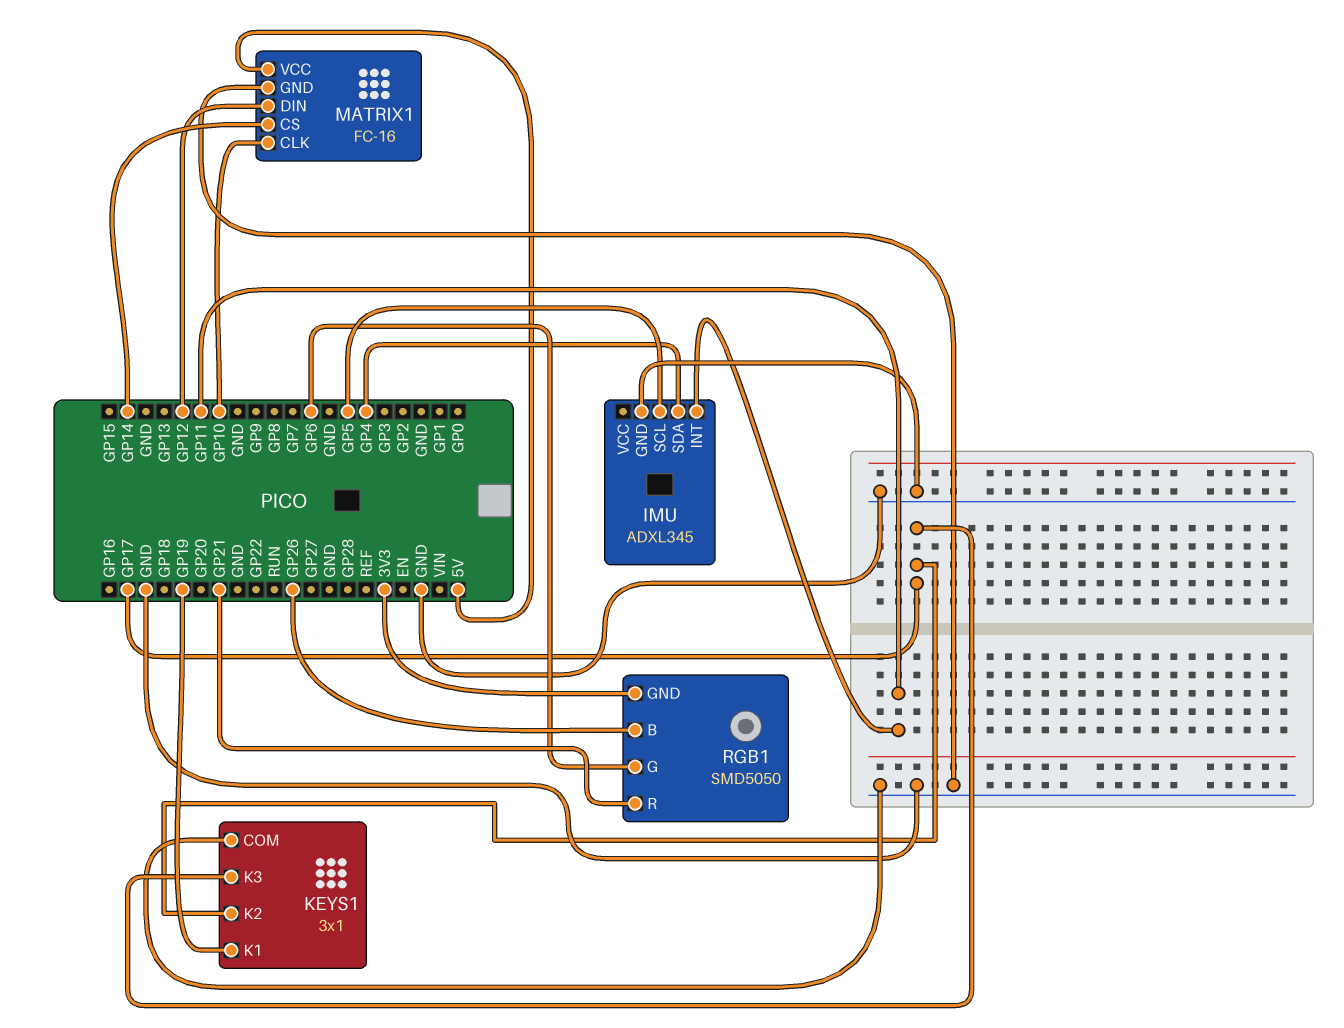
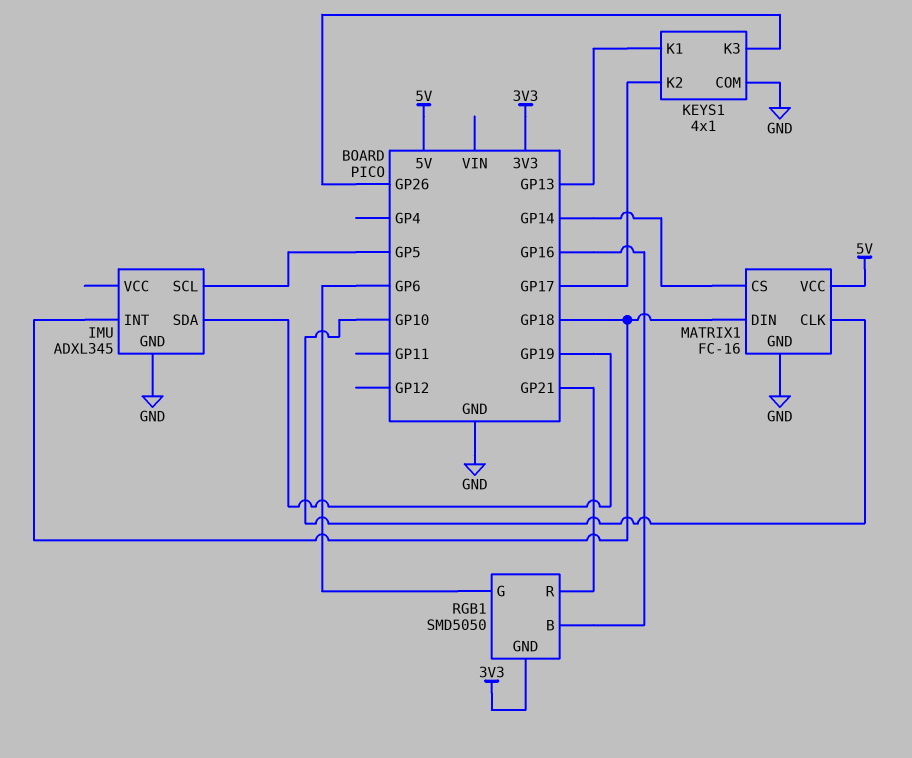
IMU pin INT: GP11 -> GP18
IMU pin SDA: GP4 -> GP19
KEYS1: 3x1 -> 4x1
KEYS1 pin K1: GP19 -> GP13
KEYS1 pin K3: GP17 -> GP26
MATRIX1 pin DIN: GP12 -> GP18
RGB1 pin B: GP26 -> GP16

